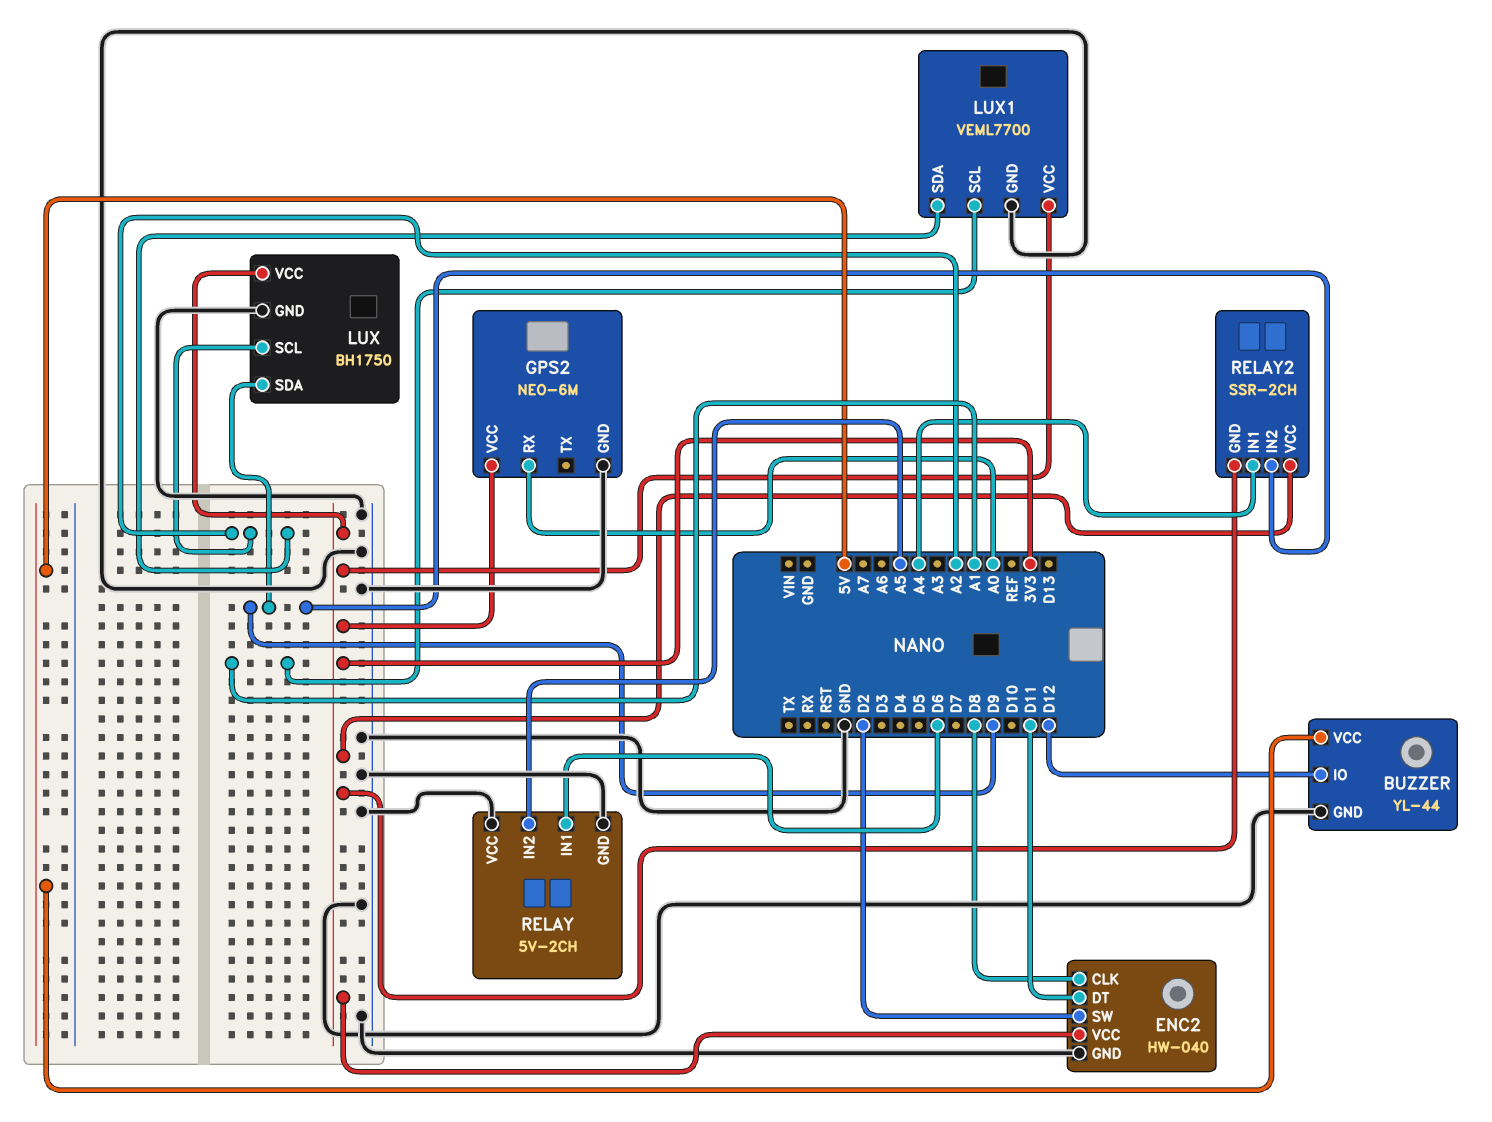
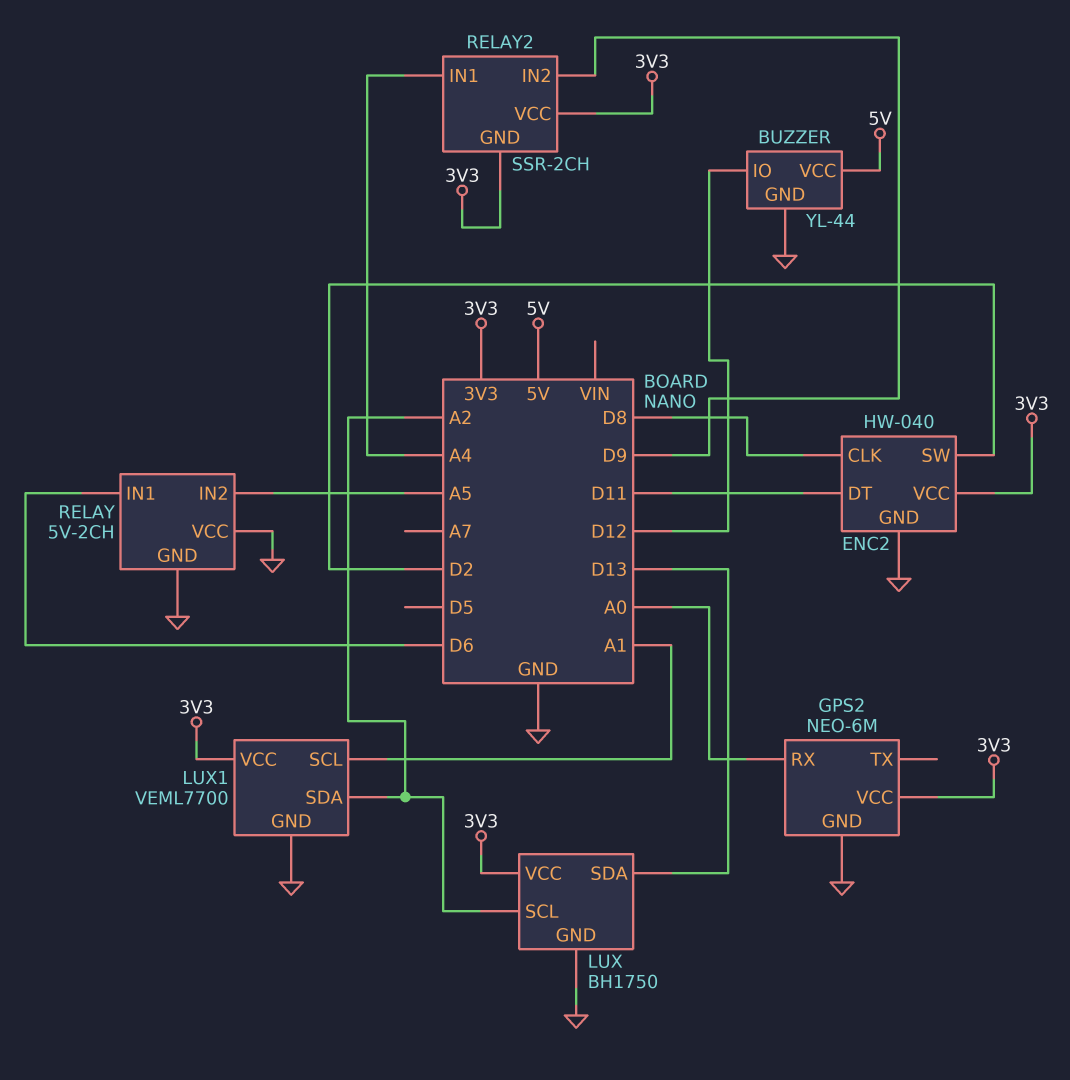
LUX pin SDA: D9 -> D13

